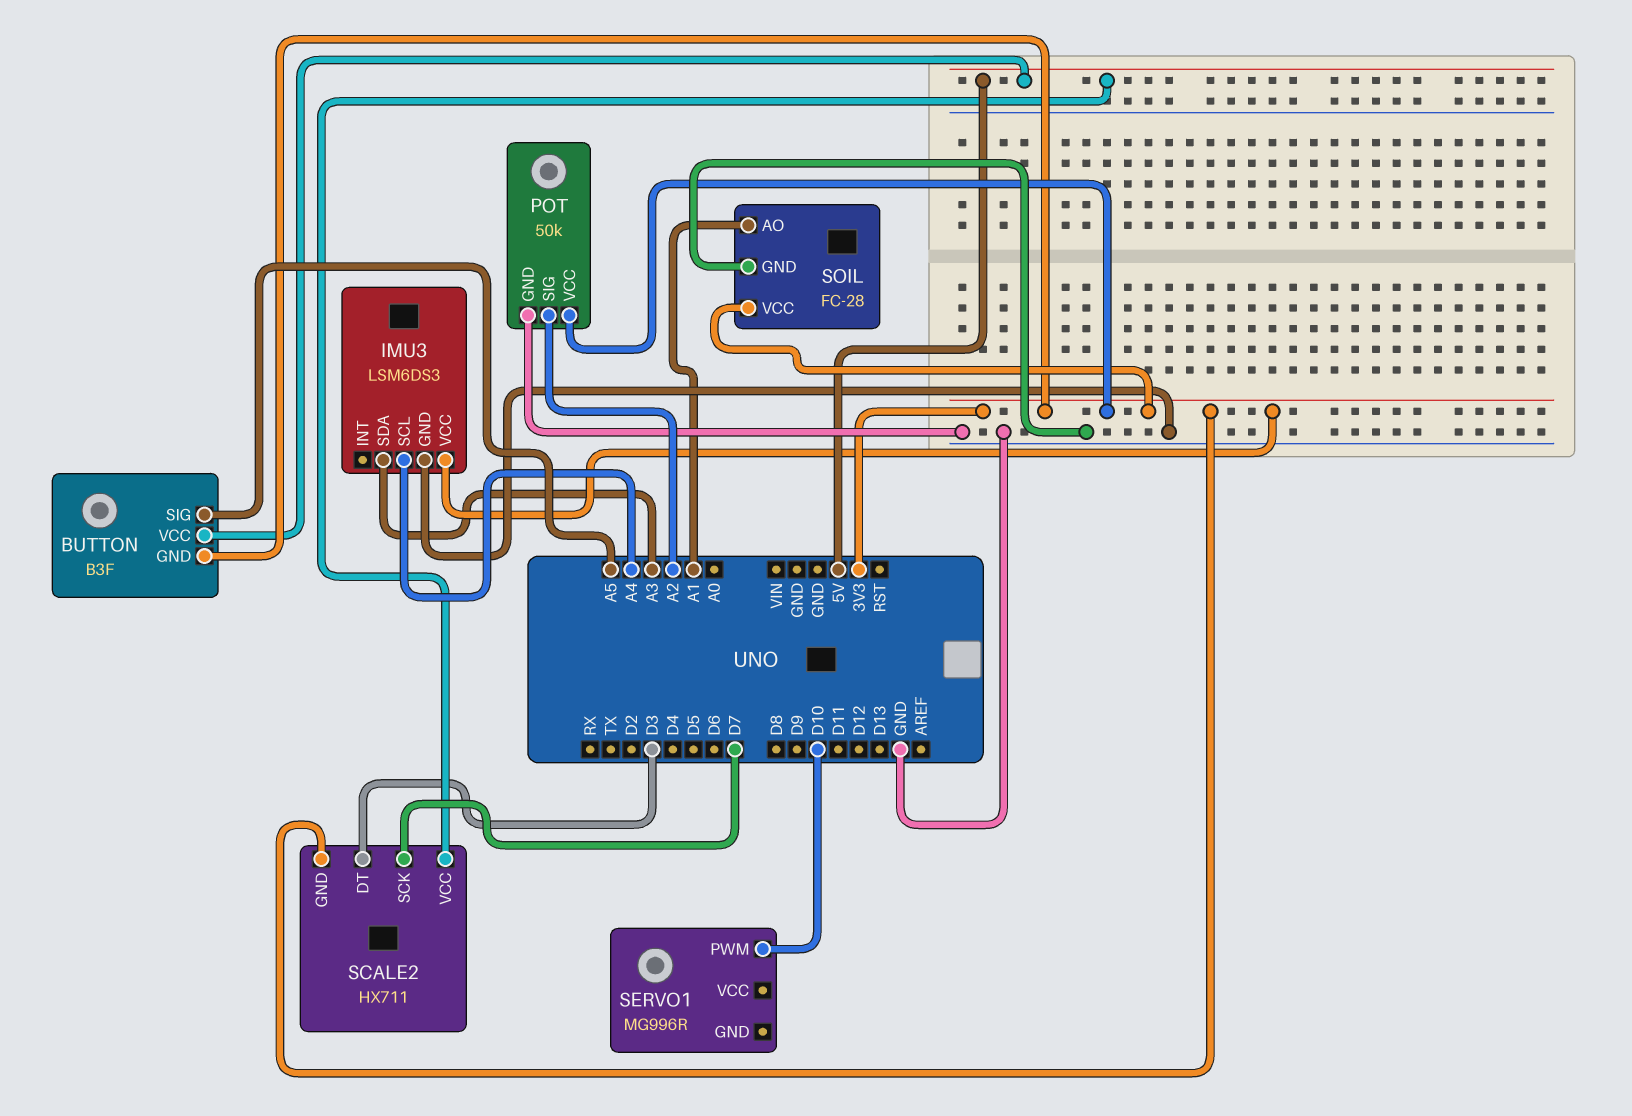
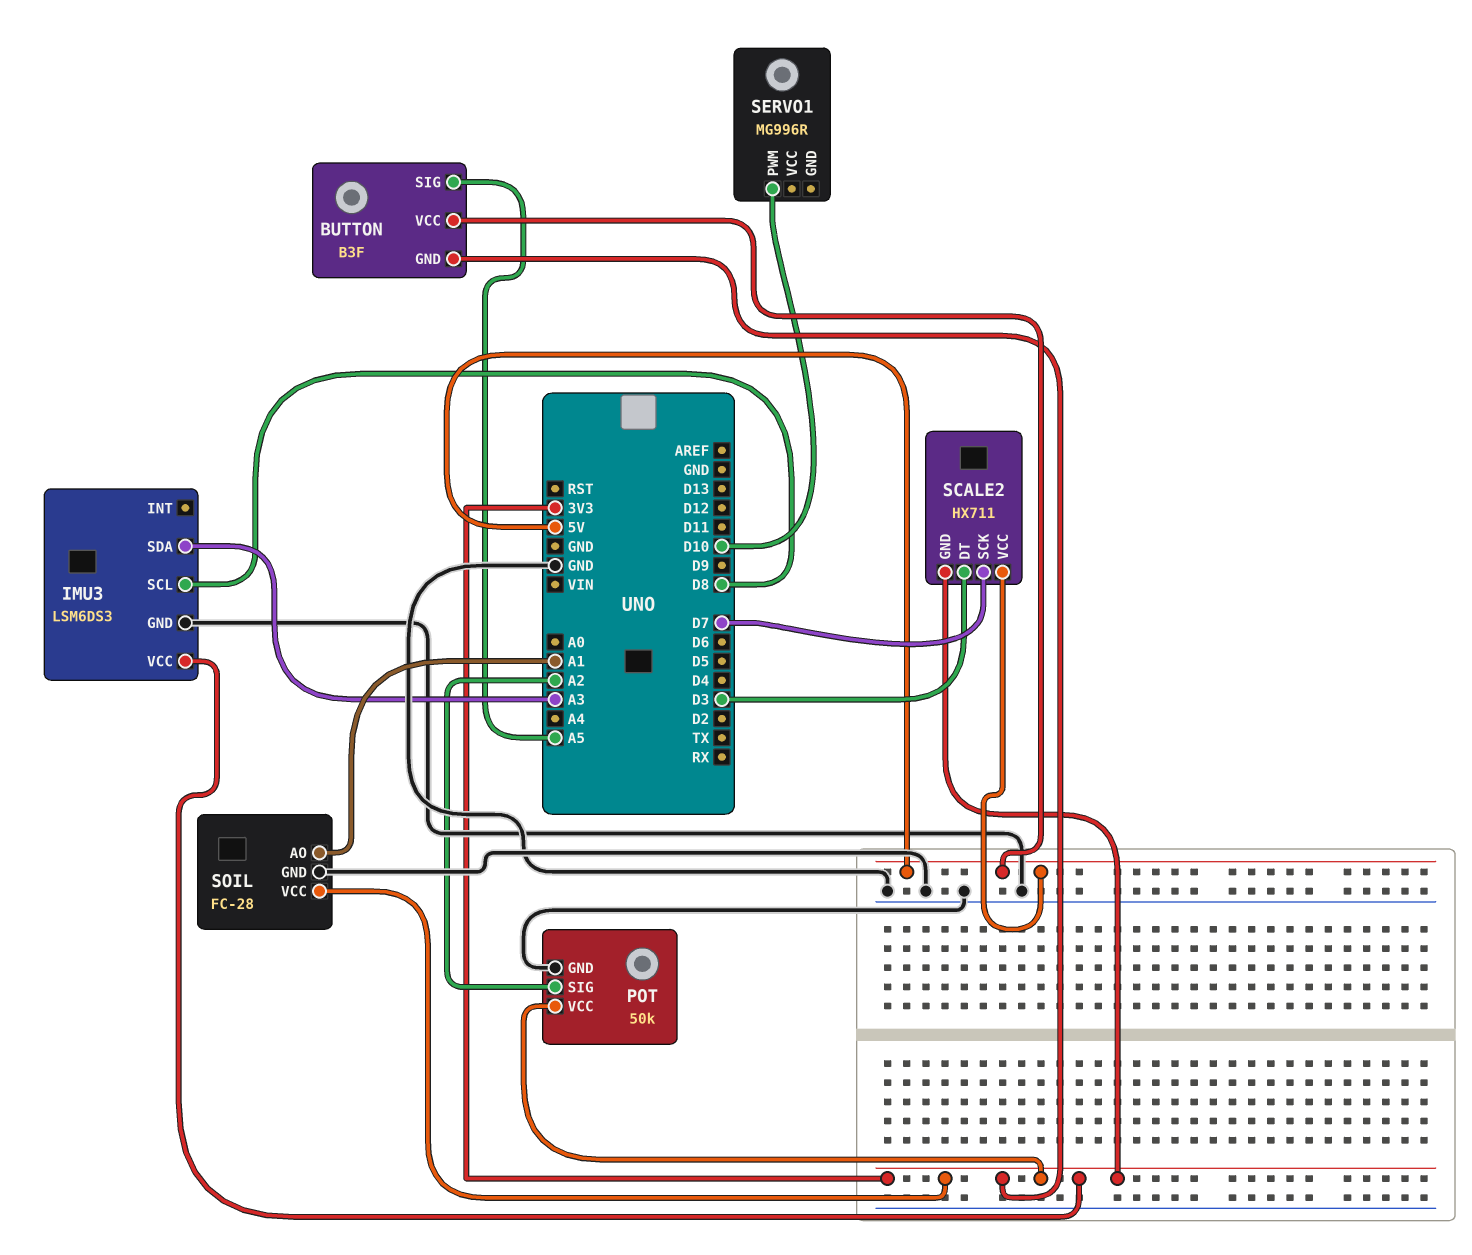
IMU3 pin SCL: A4 -> D8

